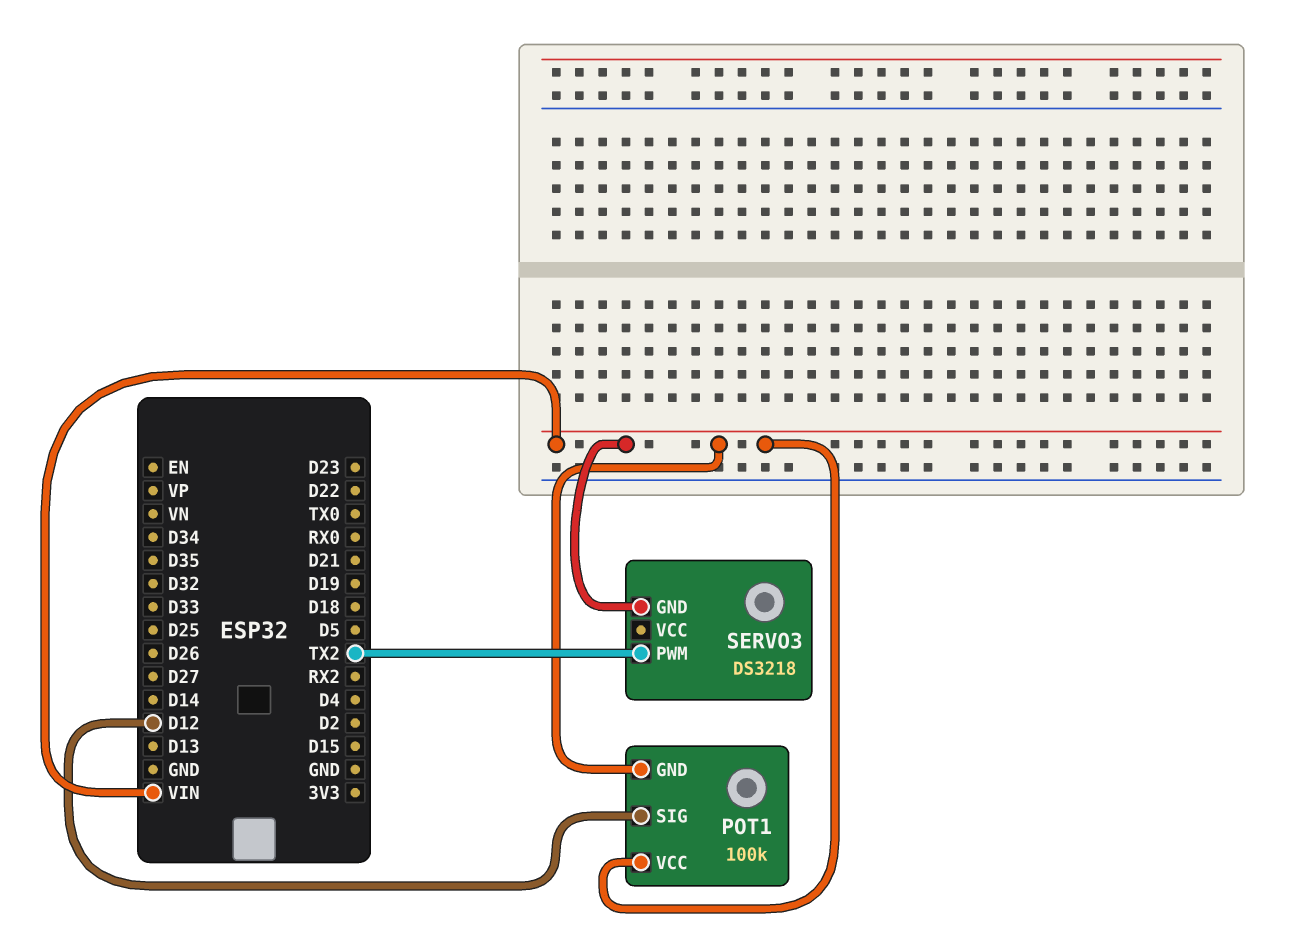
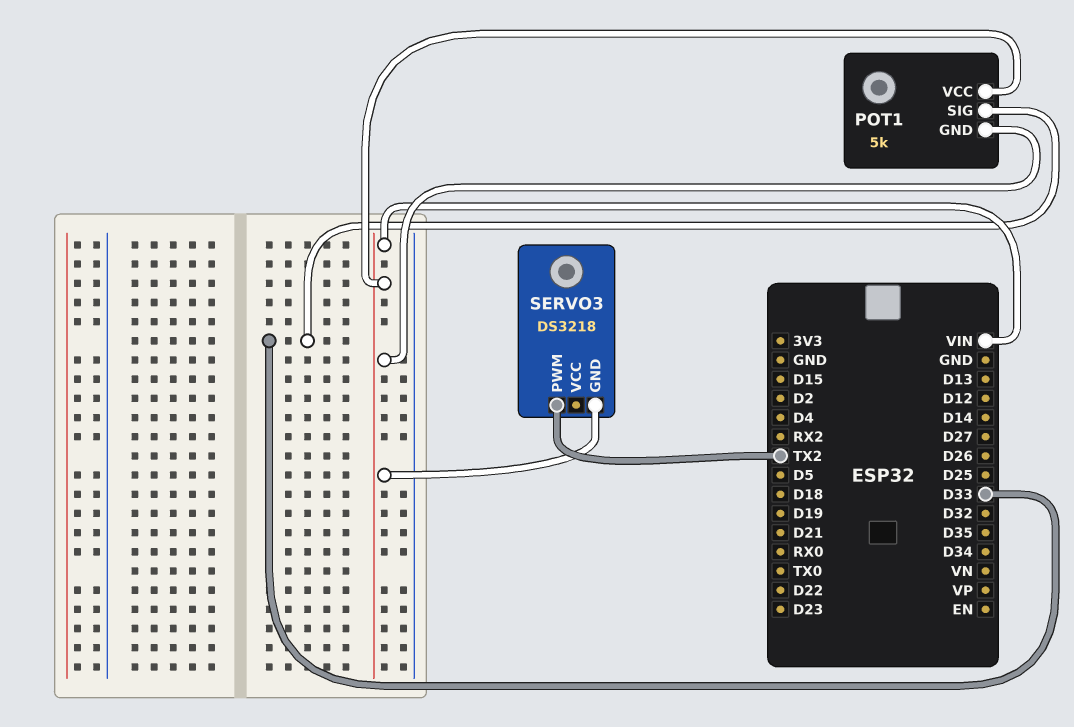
POT1: 100k -> 5k
POT1 pin SIG: D12 -> D33

